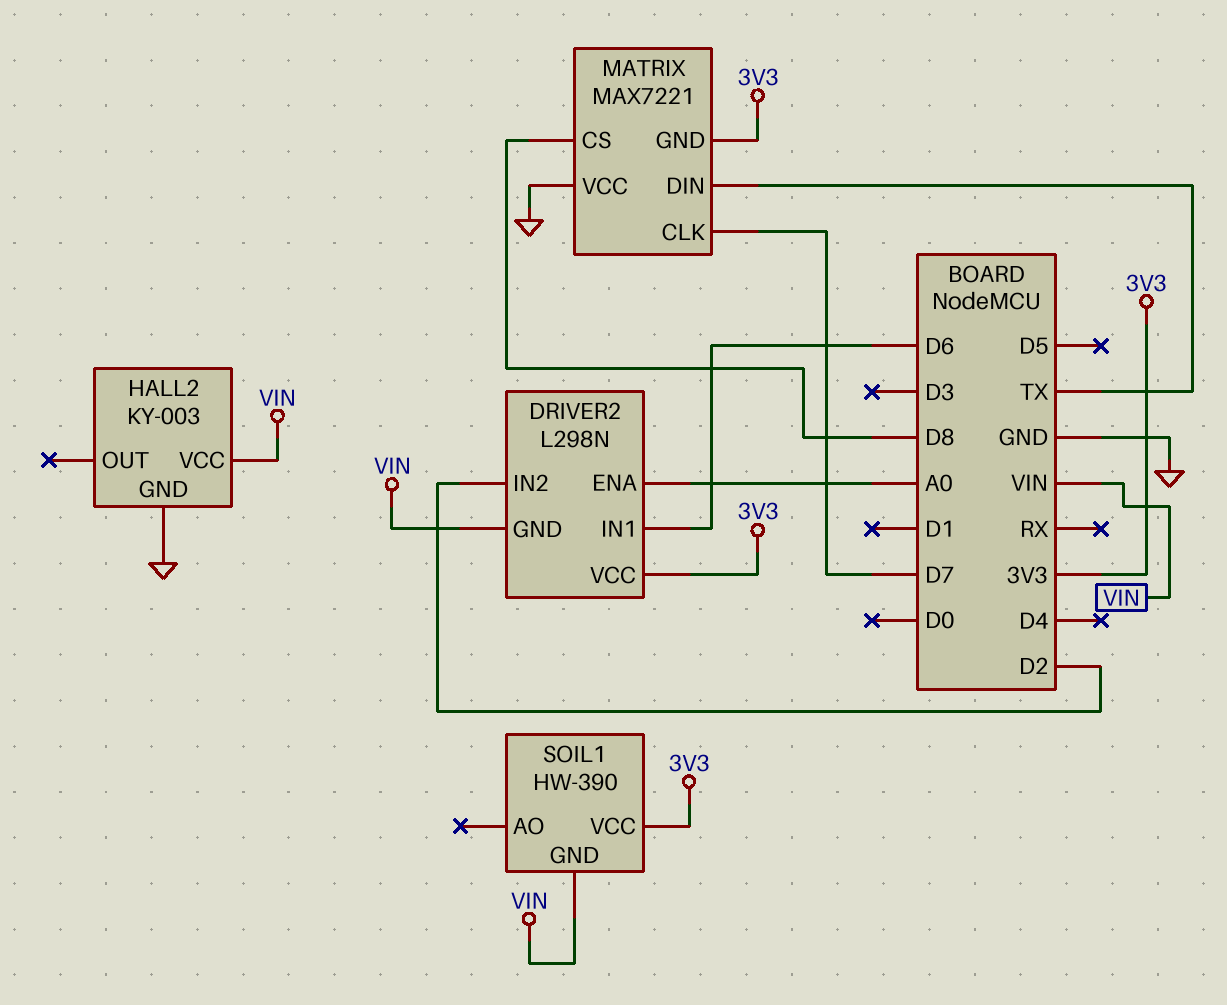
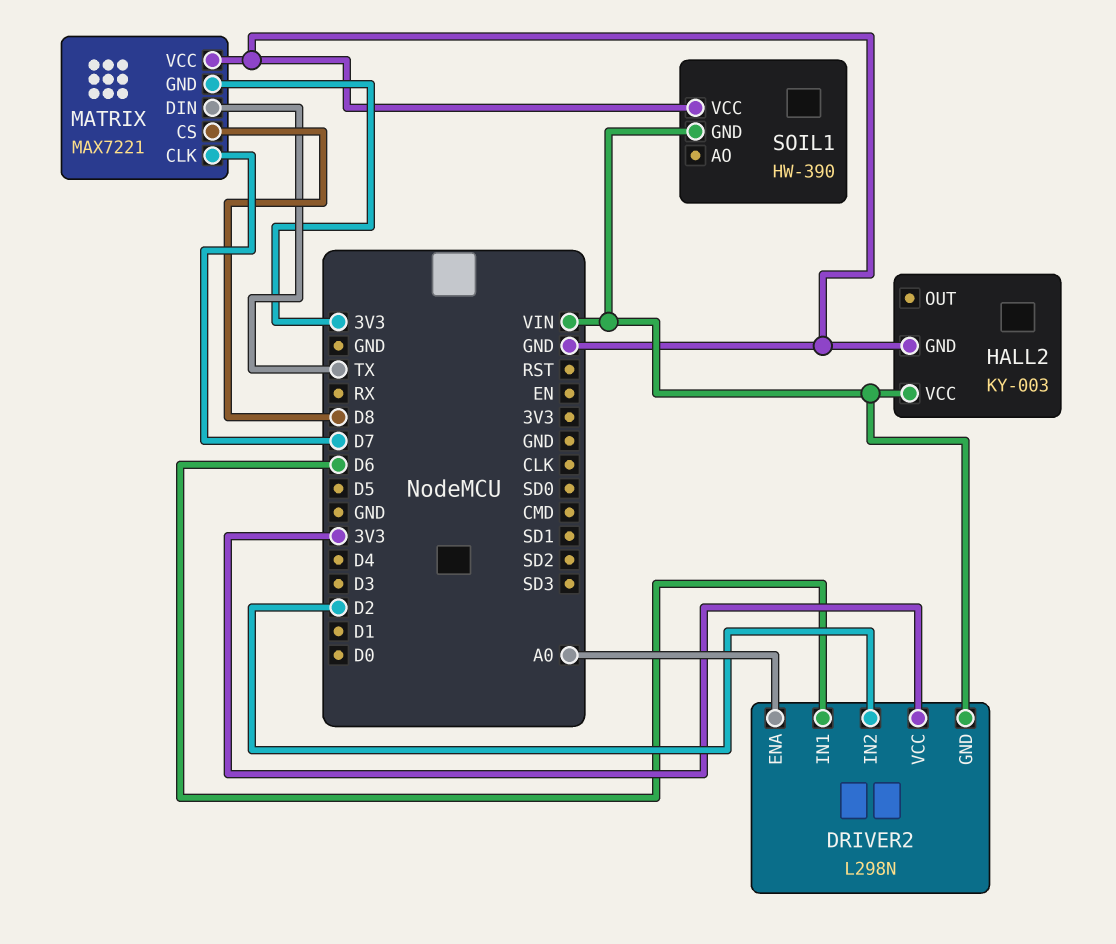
SOIL1 pin VCC: 3V3 -> GND

